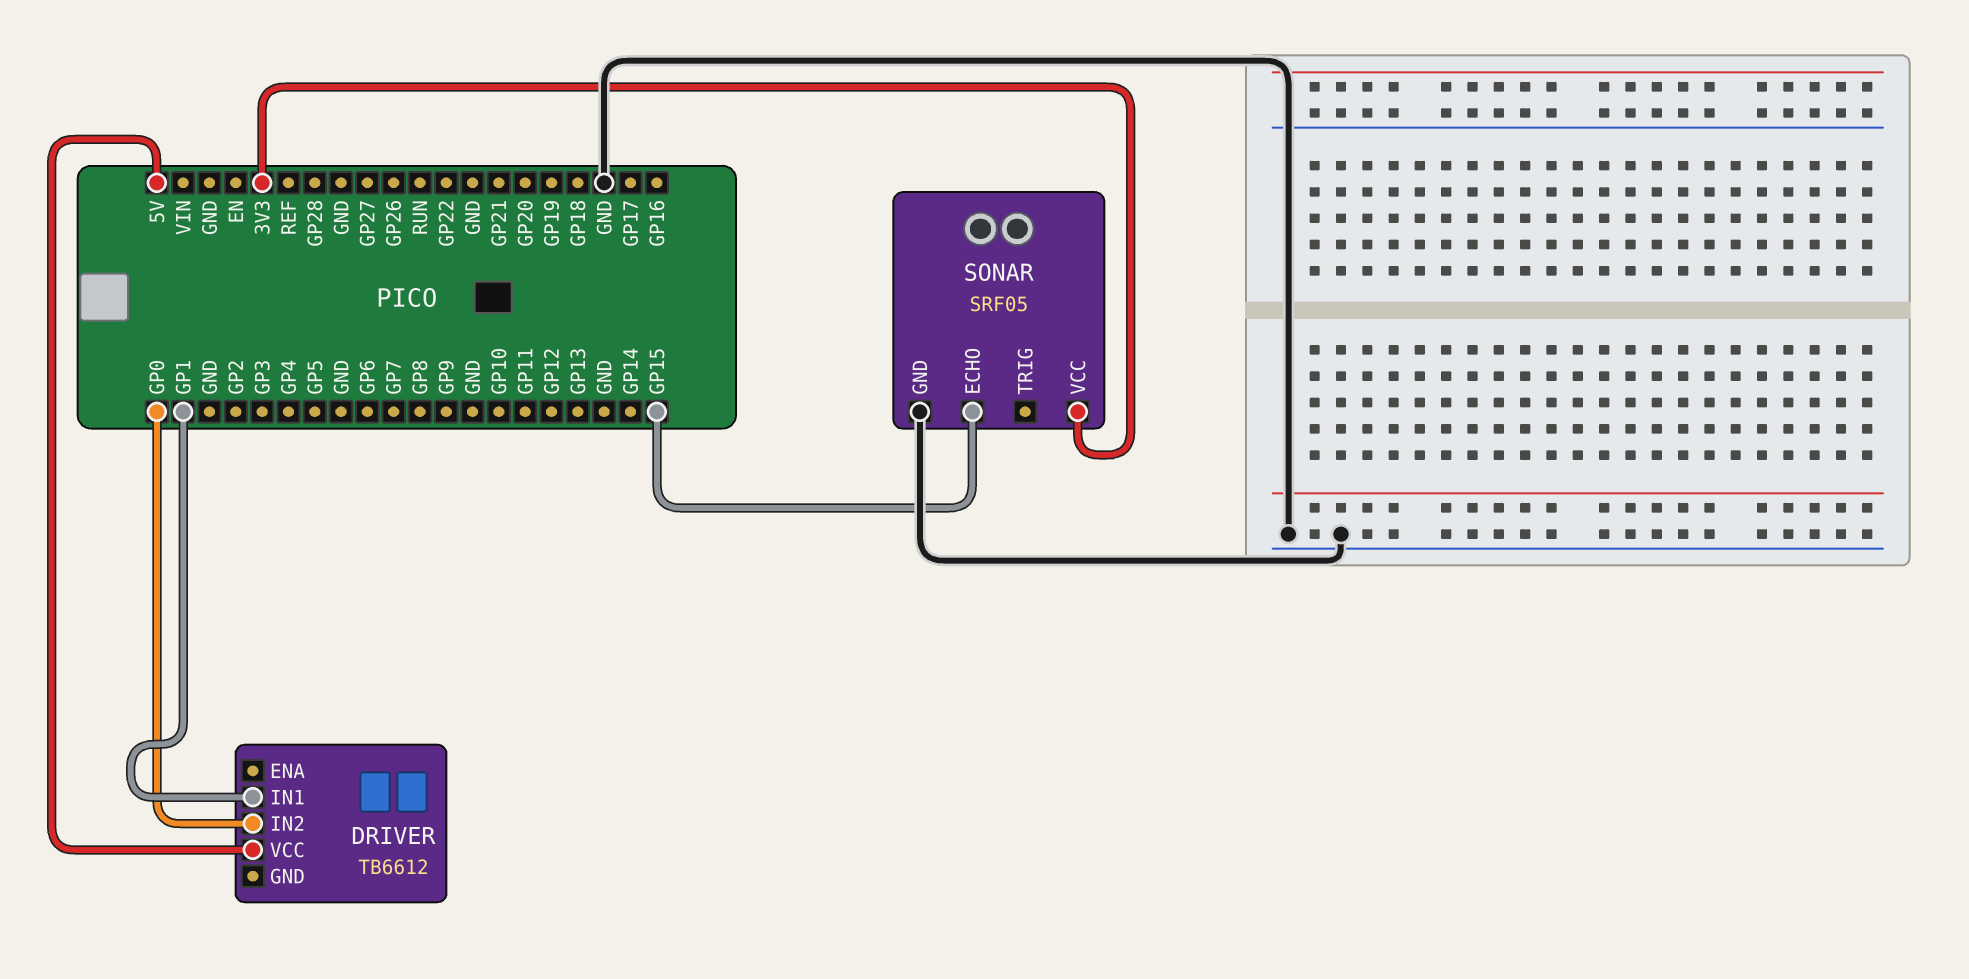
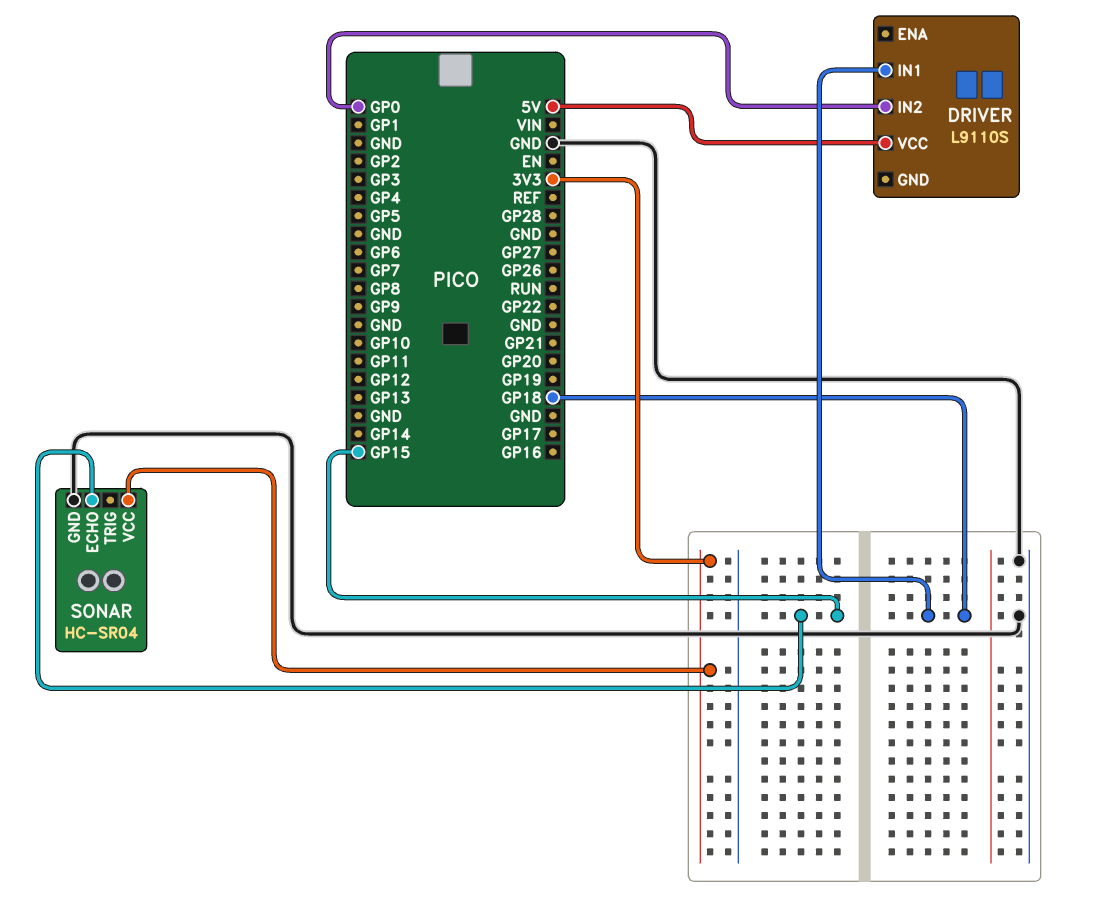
DRIVER: TB6612 -> L9110S
DRIVER pin IN1: GP1 -> GP18
SONAR: SRF05 -> HC-SR04

